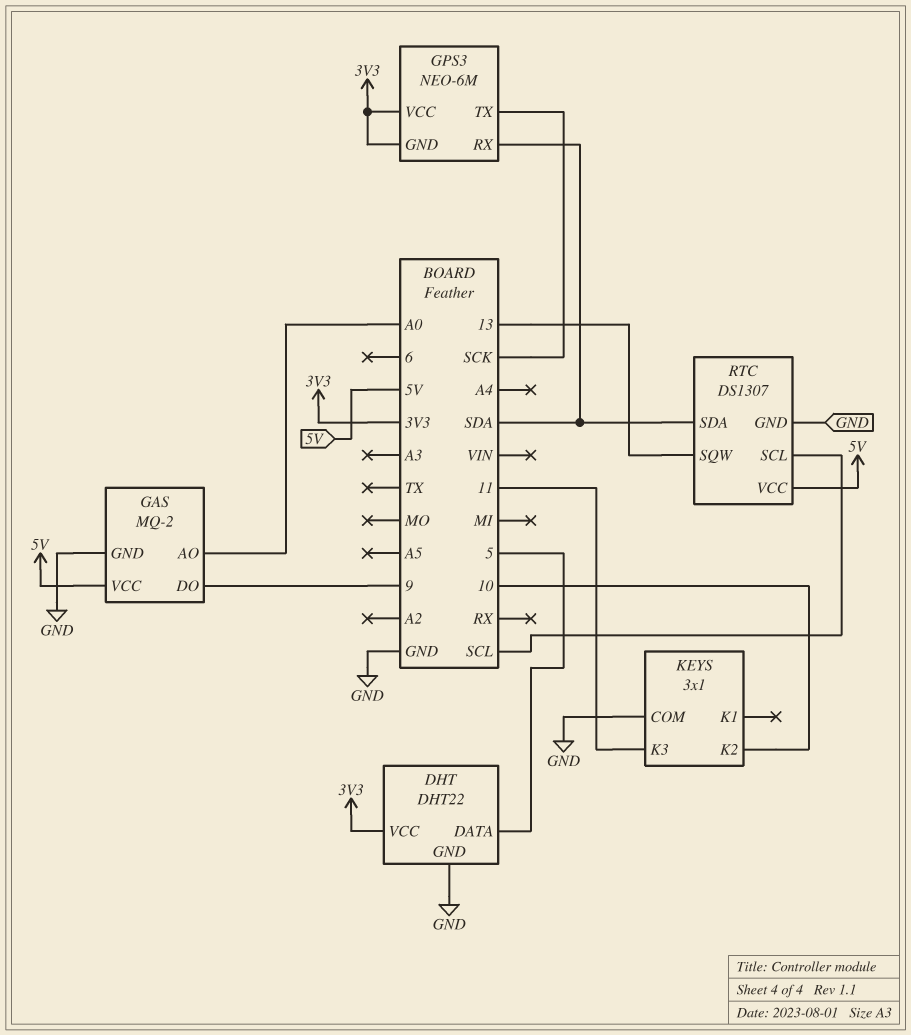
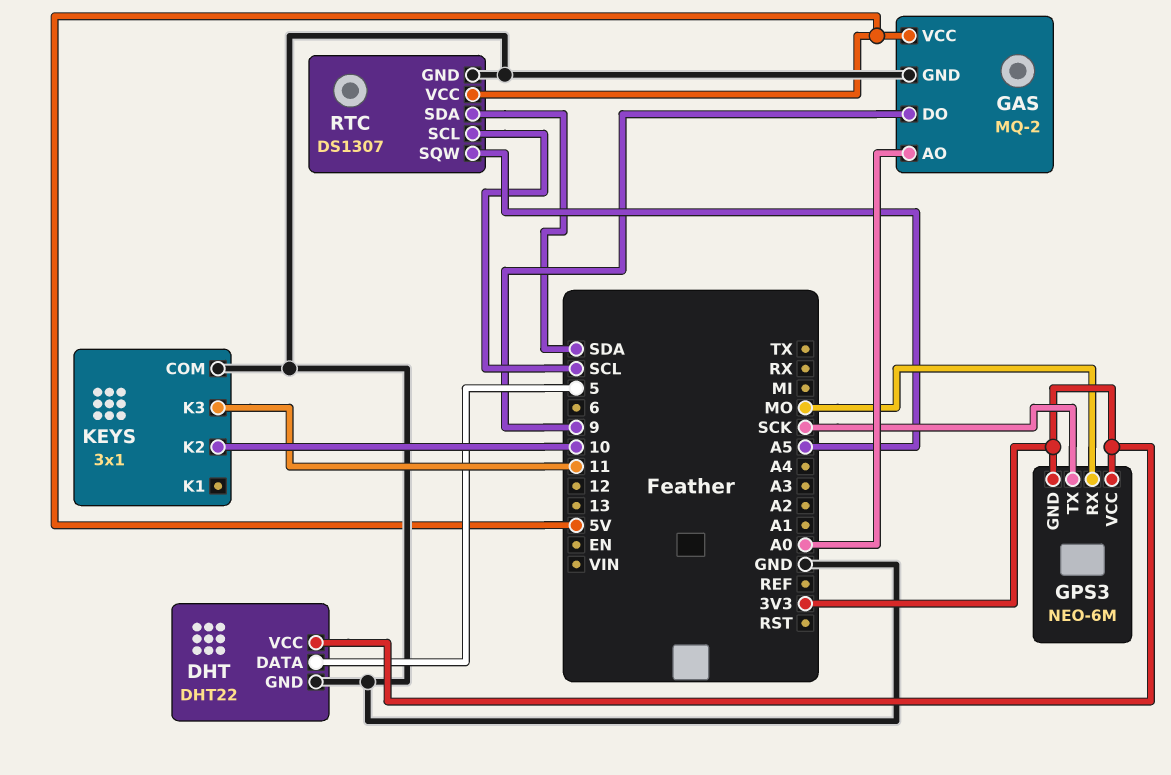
GPS3 pin RX: SDA -> MO
RTC pin SQW: 13 -> A5

